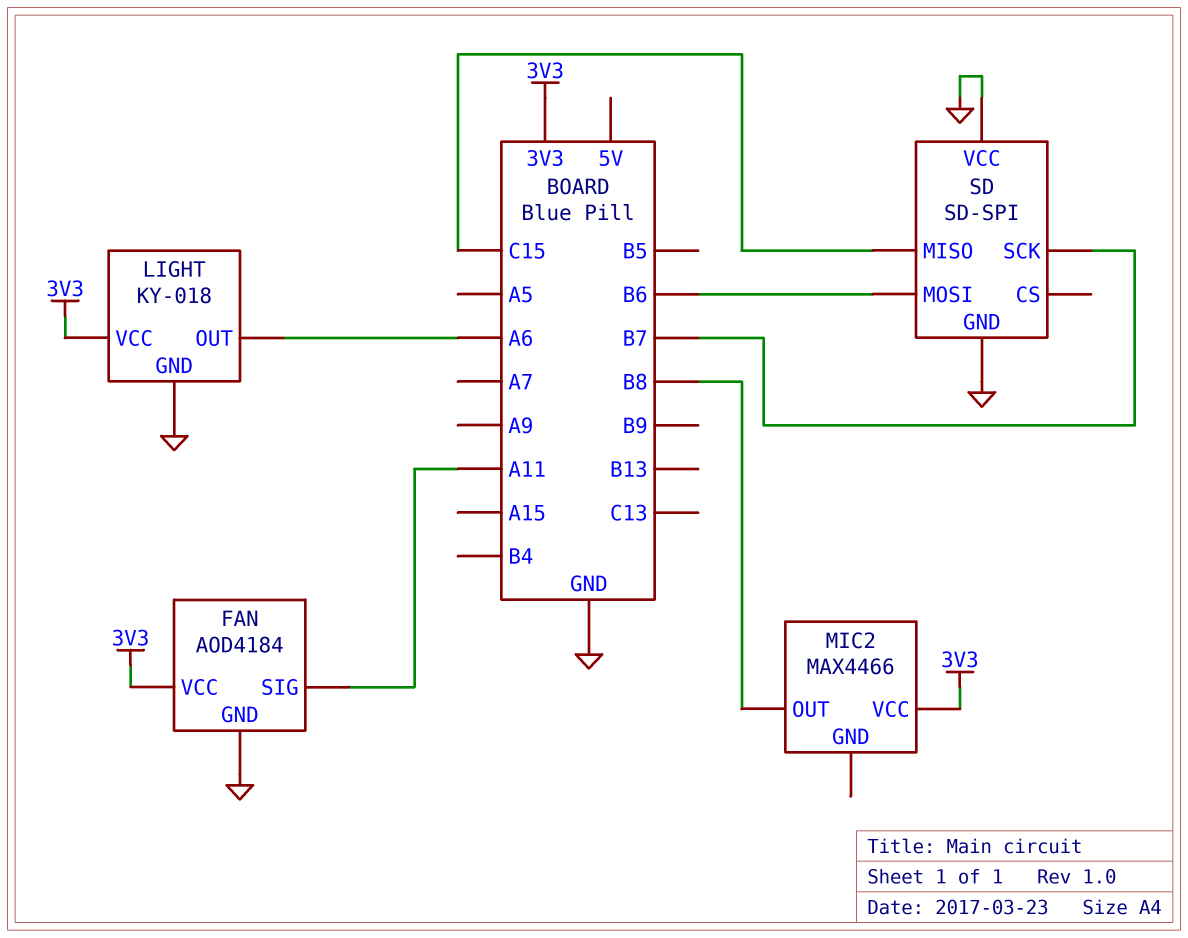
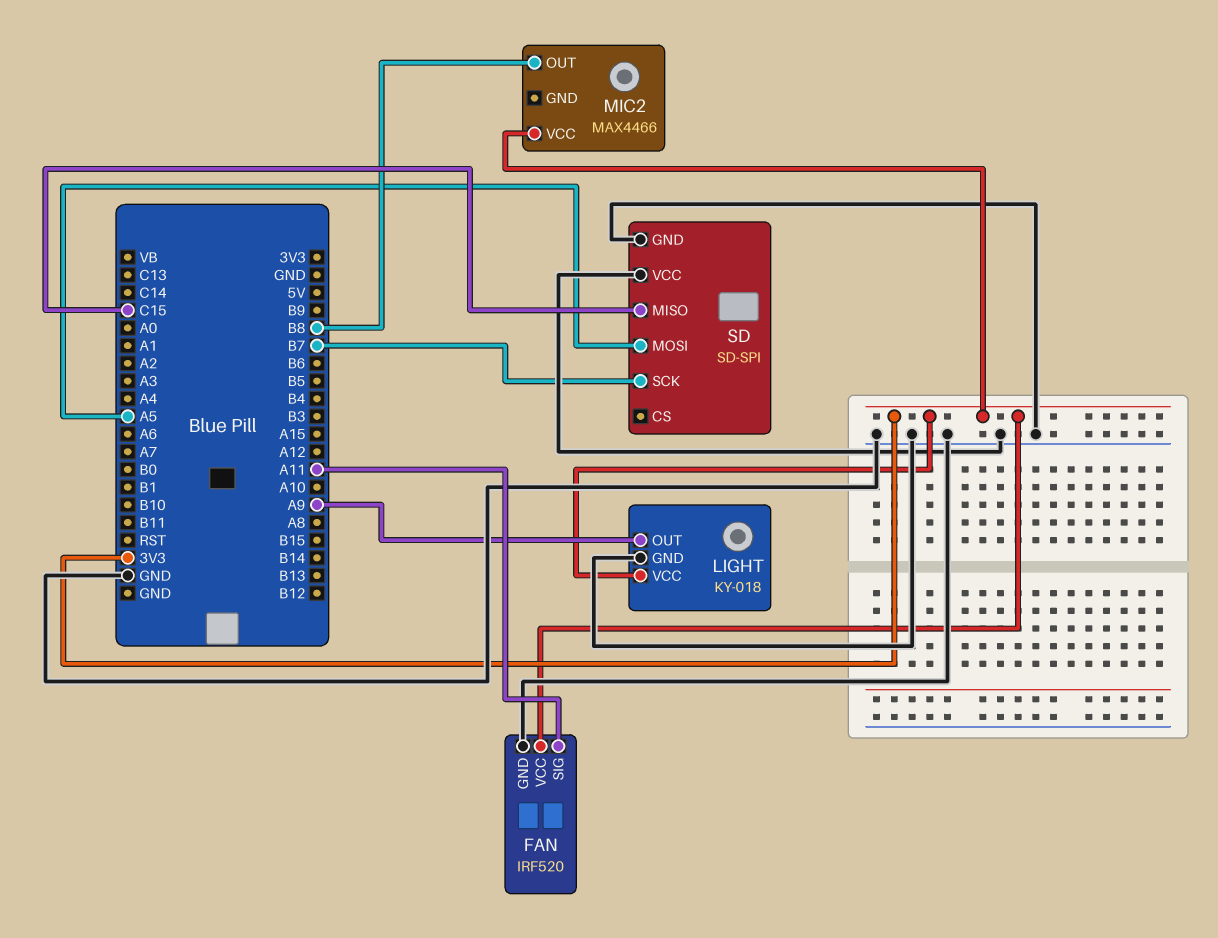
FAN: AOD4184 -> IRF520
LIGHT pin OUT: A6 -> A9
SD pin MOSI: B6 -> A5

